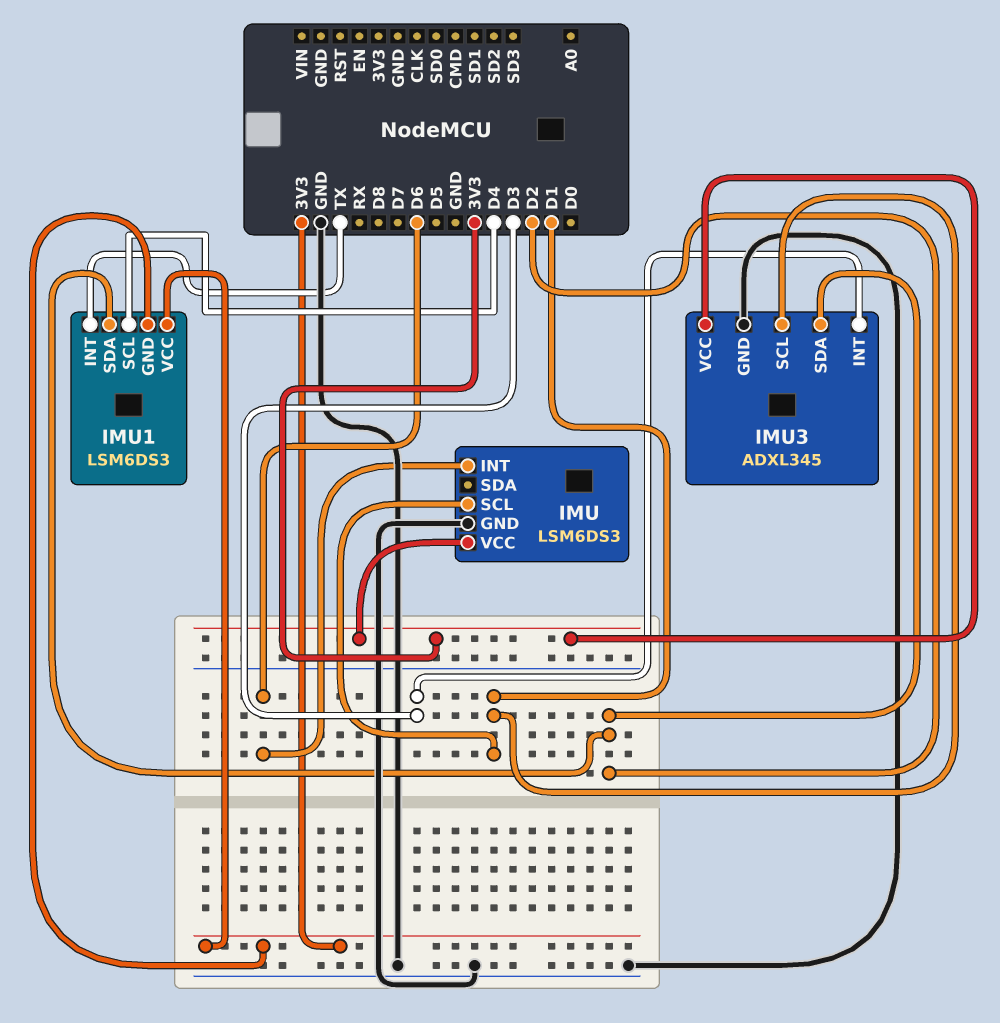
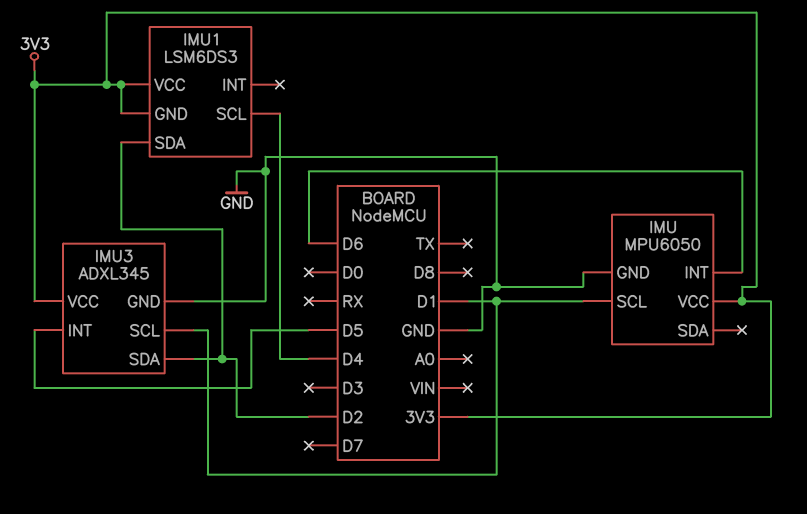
IMU: LSM6DS3 -> MPU6050
IMU1 pin INT: TX -> none
IMU3 pin INT: D3 -> D5

